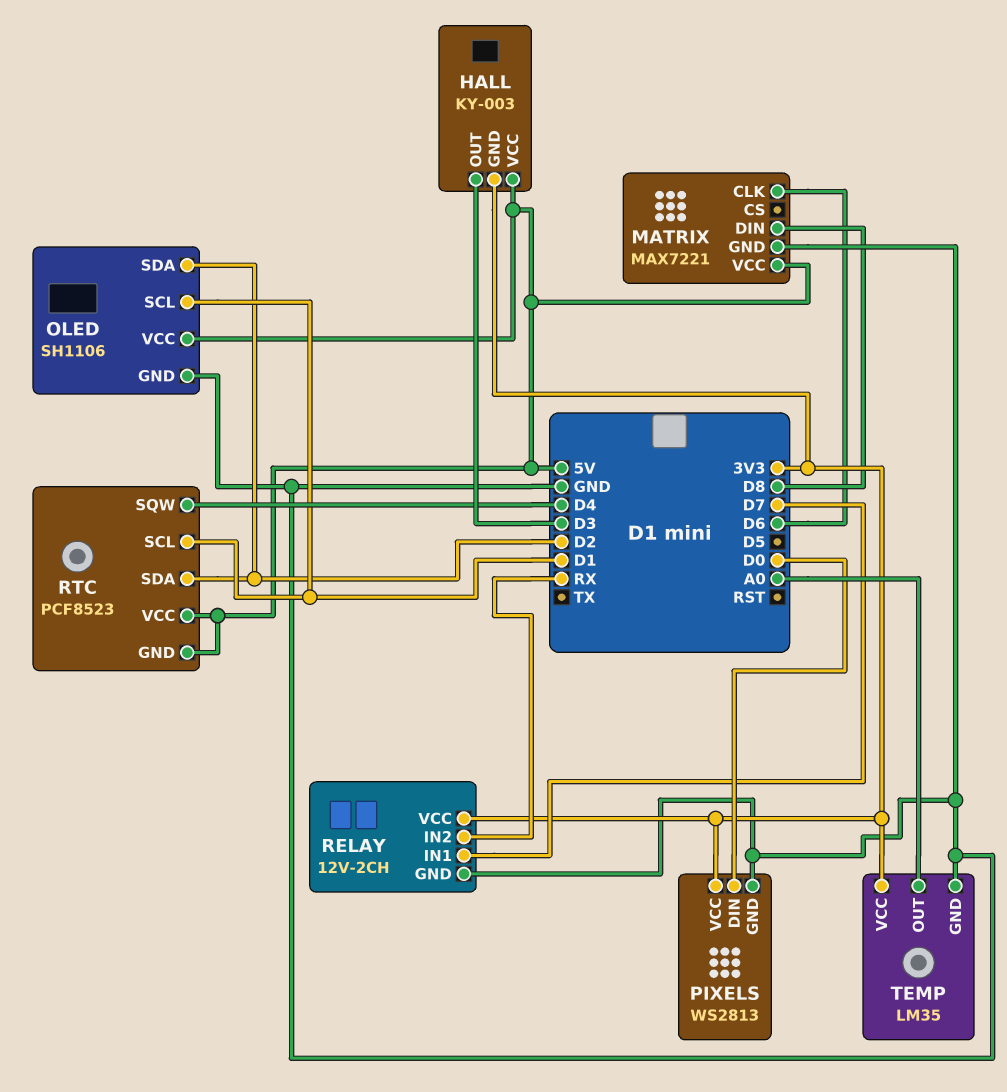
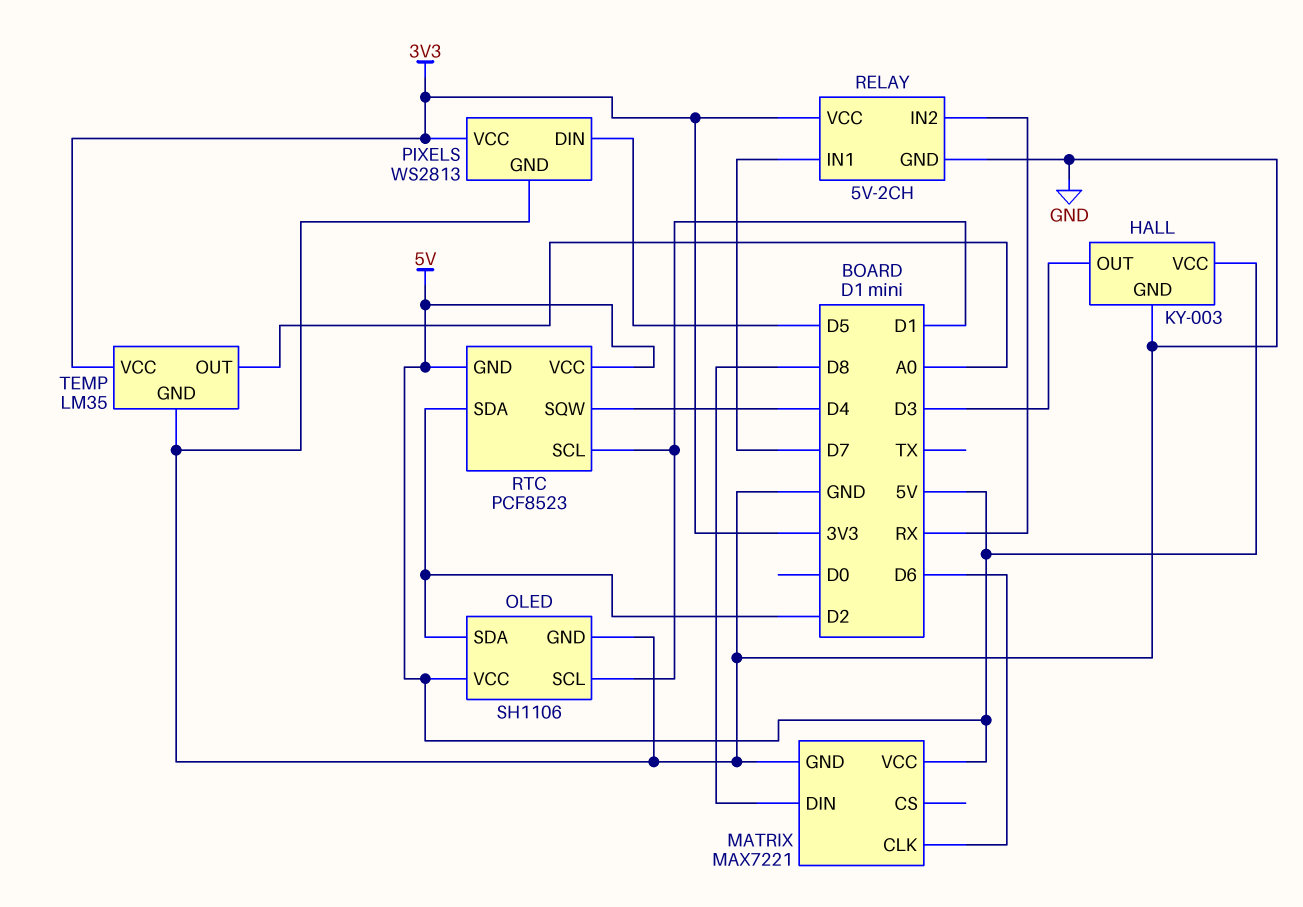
HALL pin GND: 3V3 -> GND
PIXELS pin DIN: D0 -> D5
RELAY: 12V-2CH -> 5V-2CH

